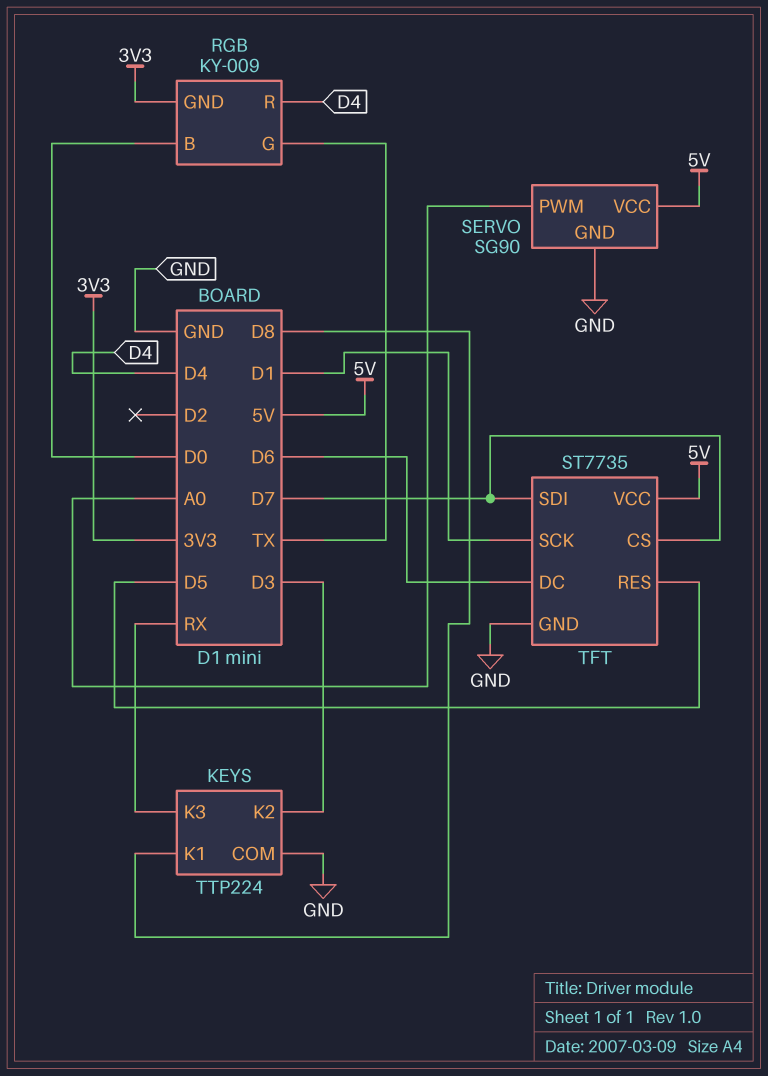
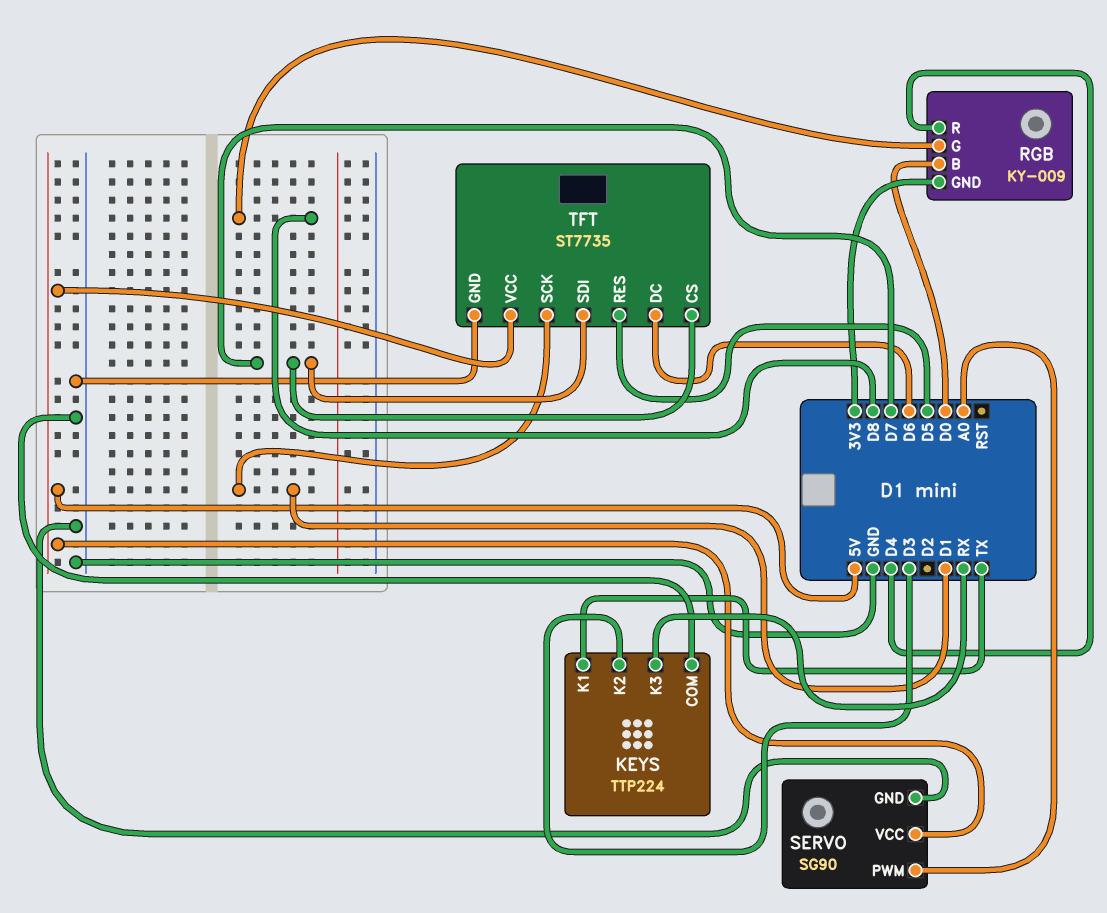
KEYS pin K1: D8 -> TX
RGB pin G: TX -> D8

